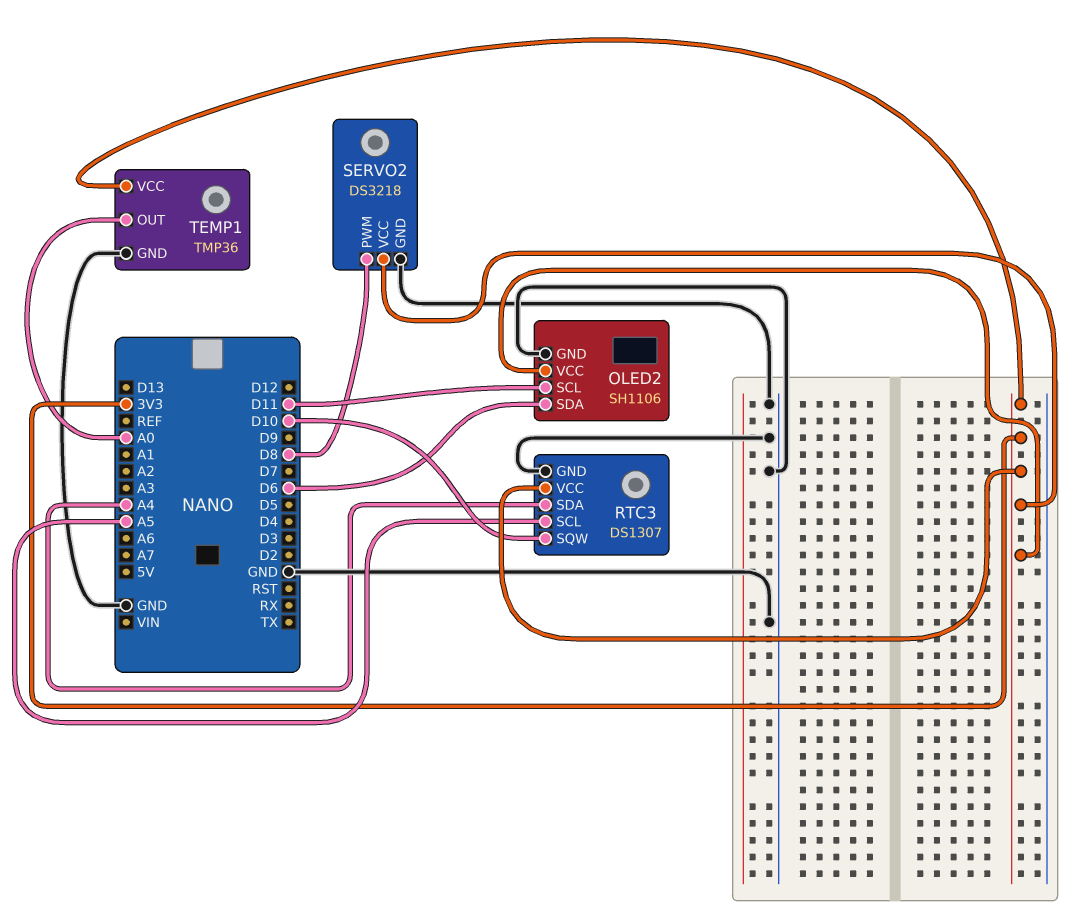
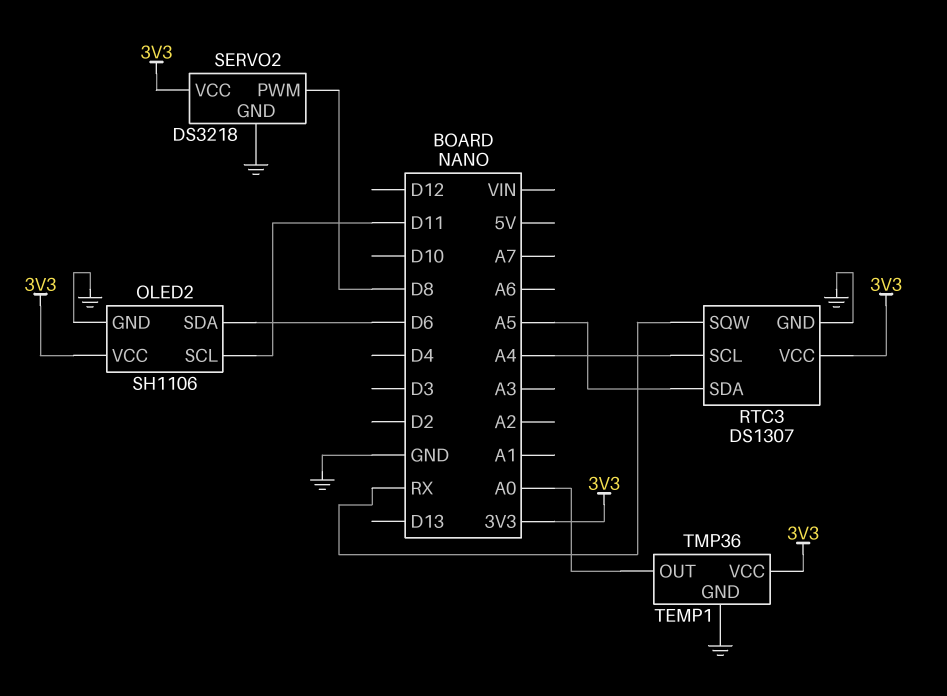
RTC3 pin SCL: A5 -> A4
RTC3 pin SDA: A4 -> A5
RTC3 pin SQW: D10 -> RX

